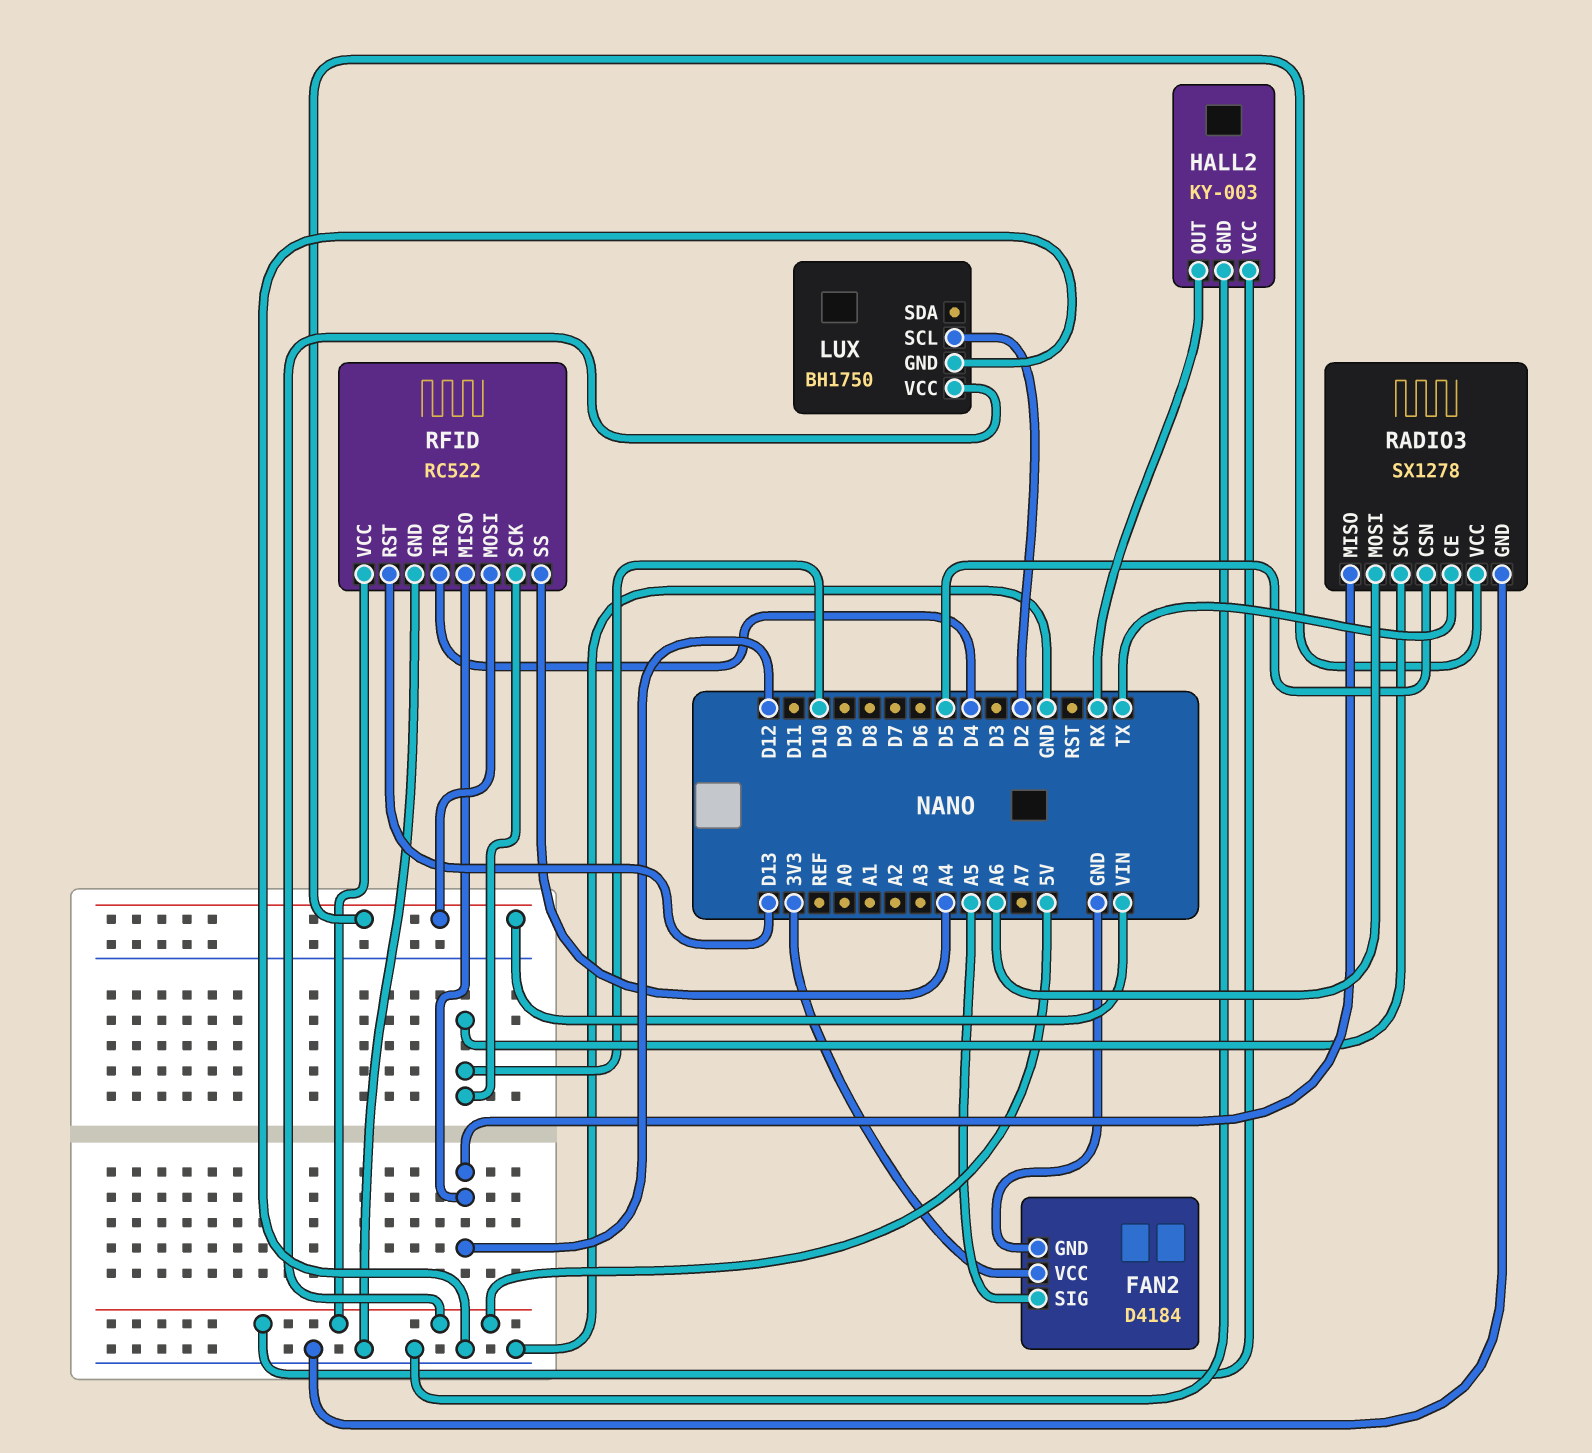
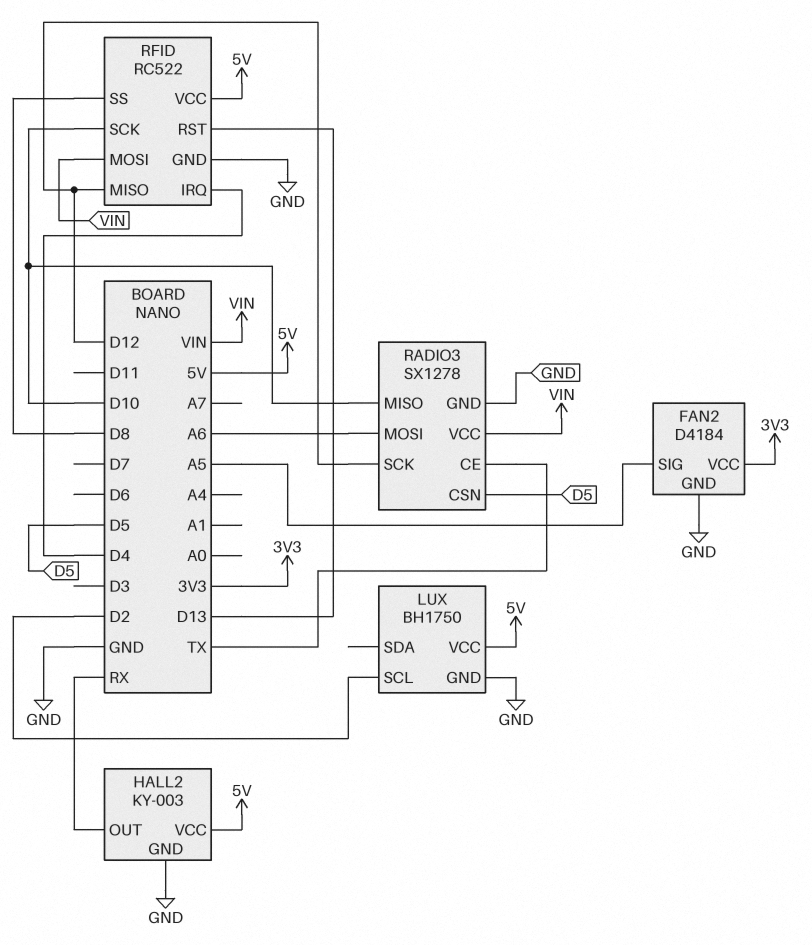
RADIO3 pin MISO: D12 -> D10
RADIO3 pin SCK: D10 -> D12
RFID pin SS: A4 -> D8

